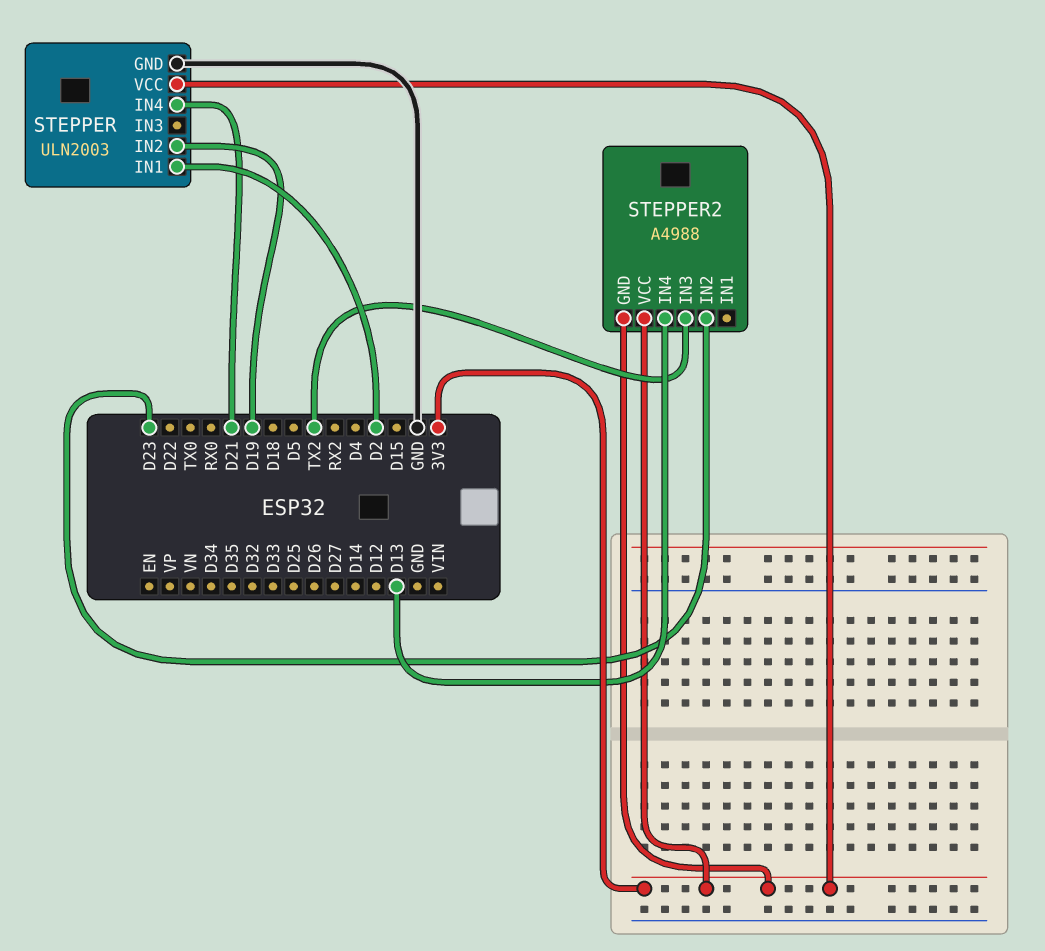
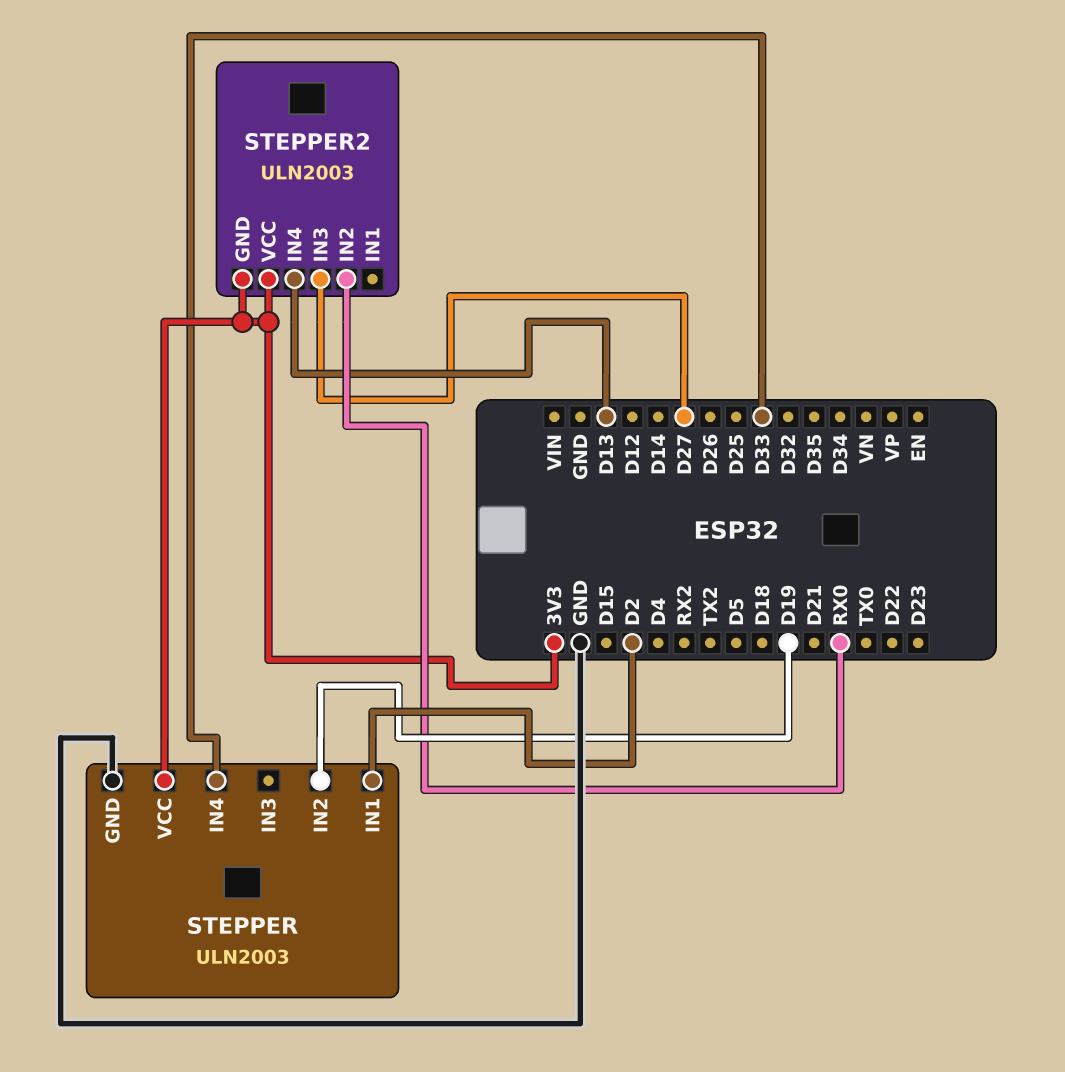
STEPPER pin IN4: D21 -> D33
STEPPER2: A4988 -> ULN2003
STEPPER2 pin IN2: D23 -> RX0
STEPPER2 pin IN3: TX2 -> D27

